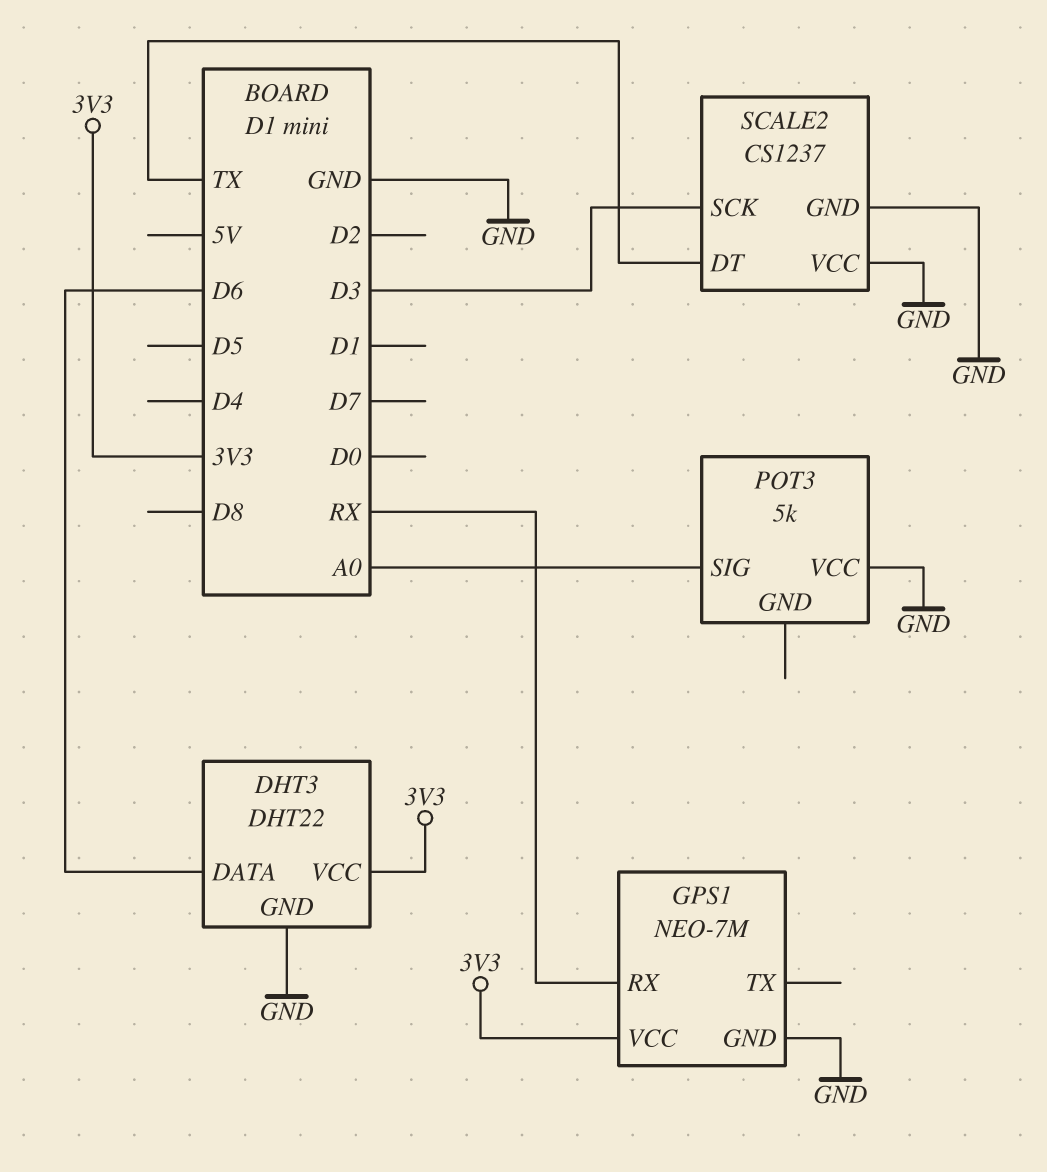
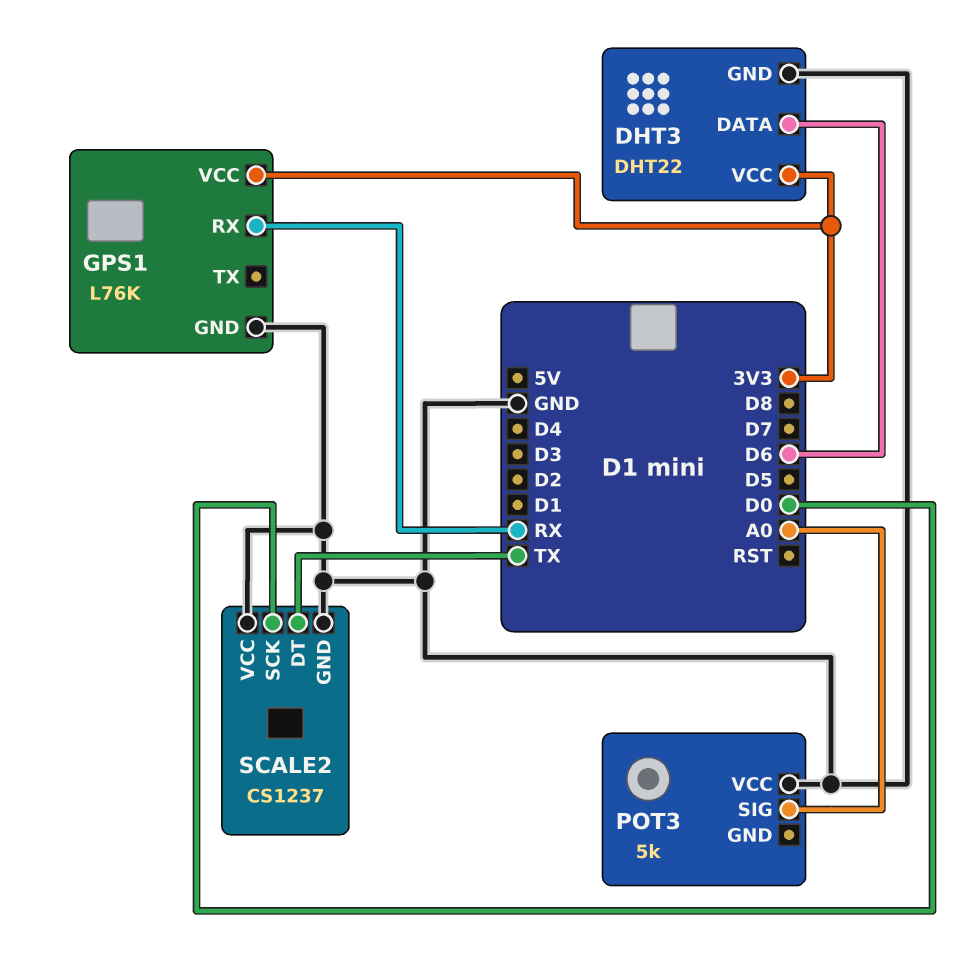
GPS1: NEO-7M -> L76K
SCALE2 pin SCK: D3 -> D0

